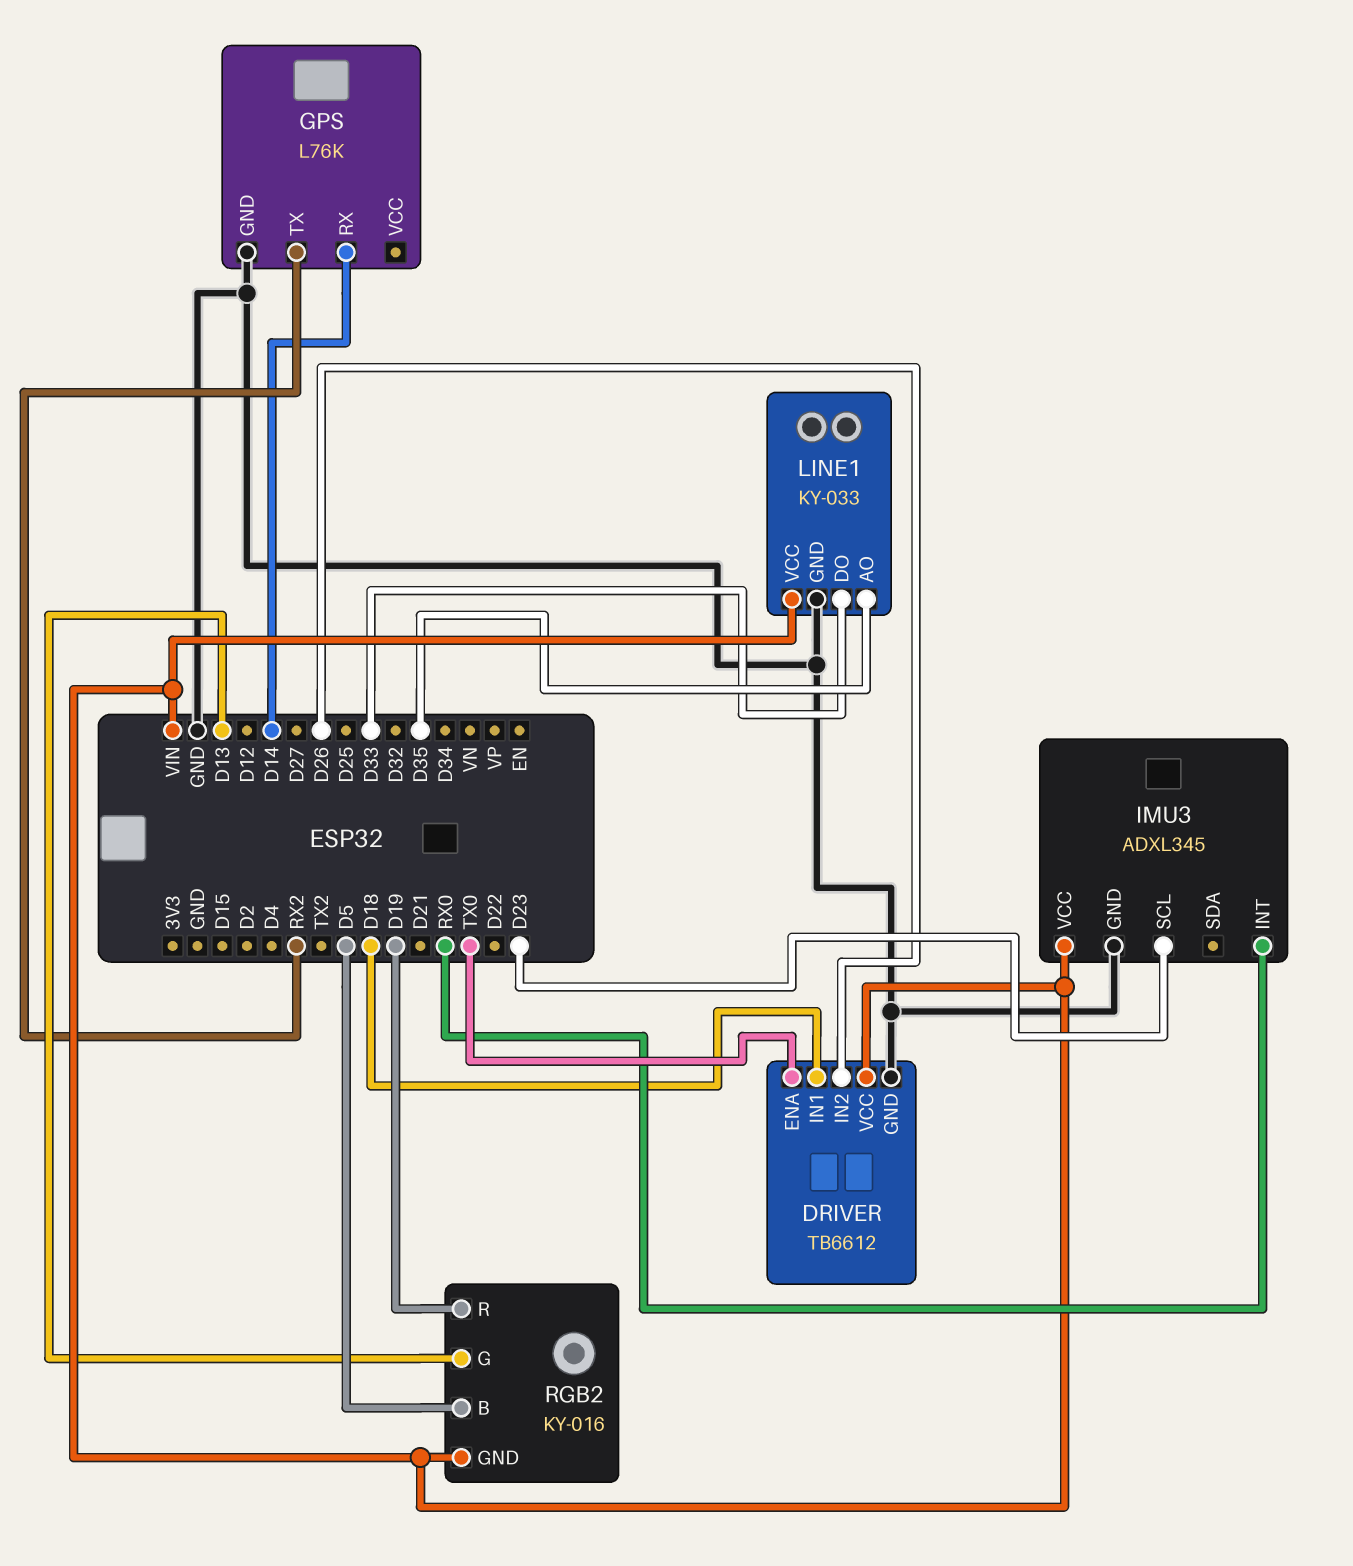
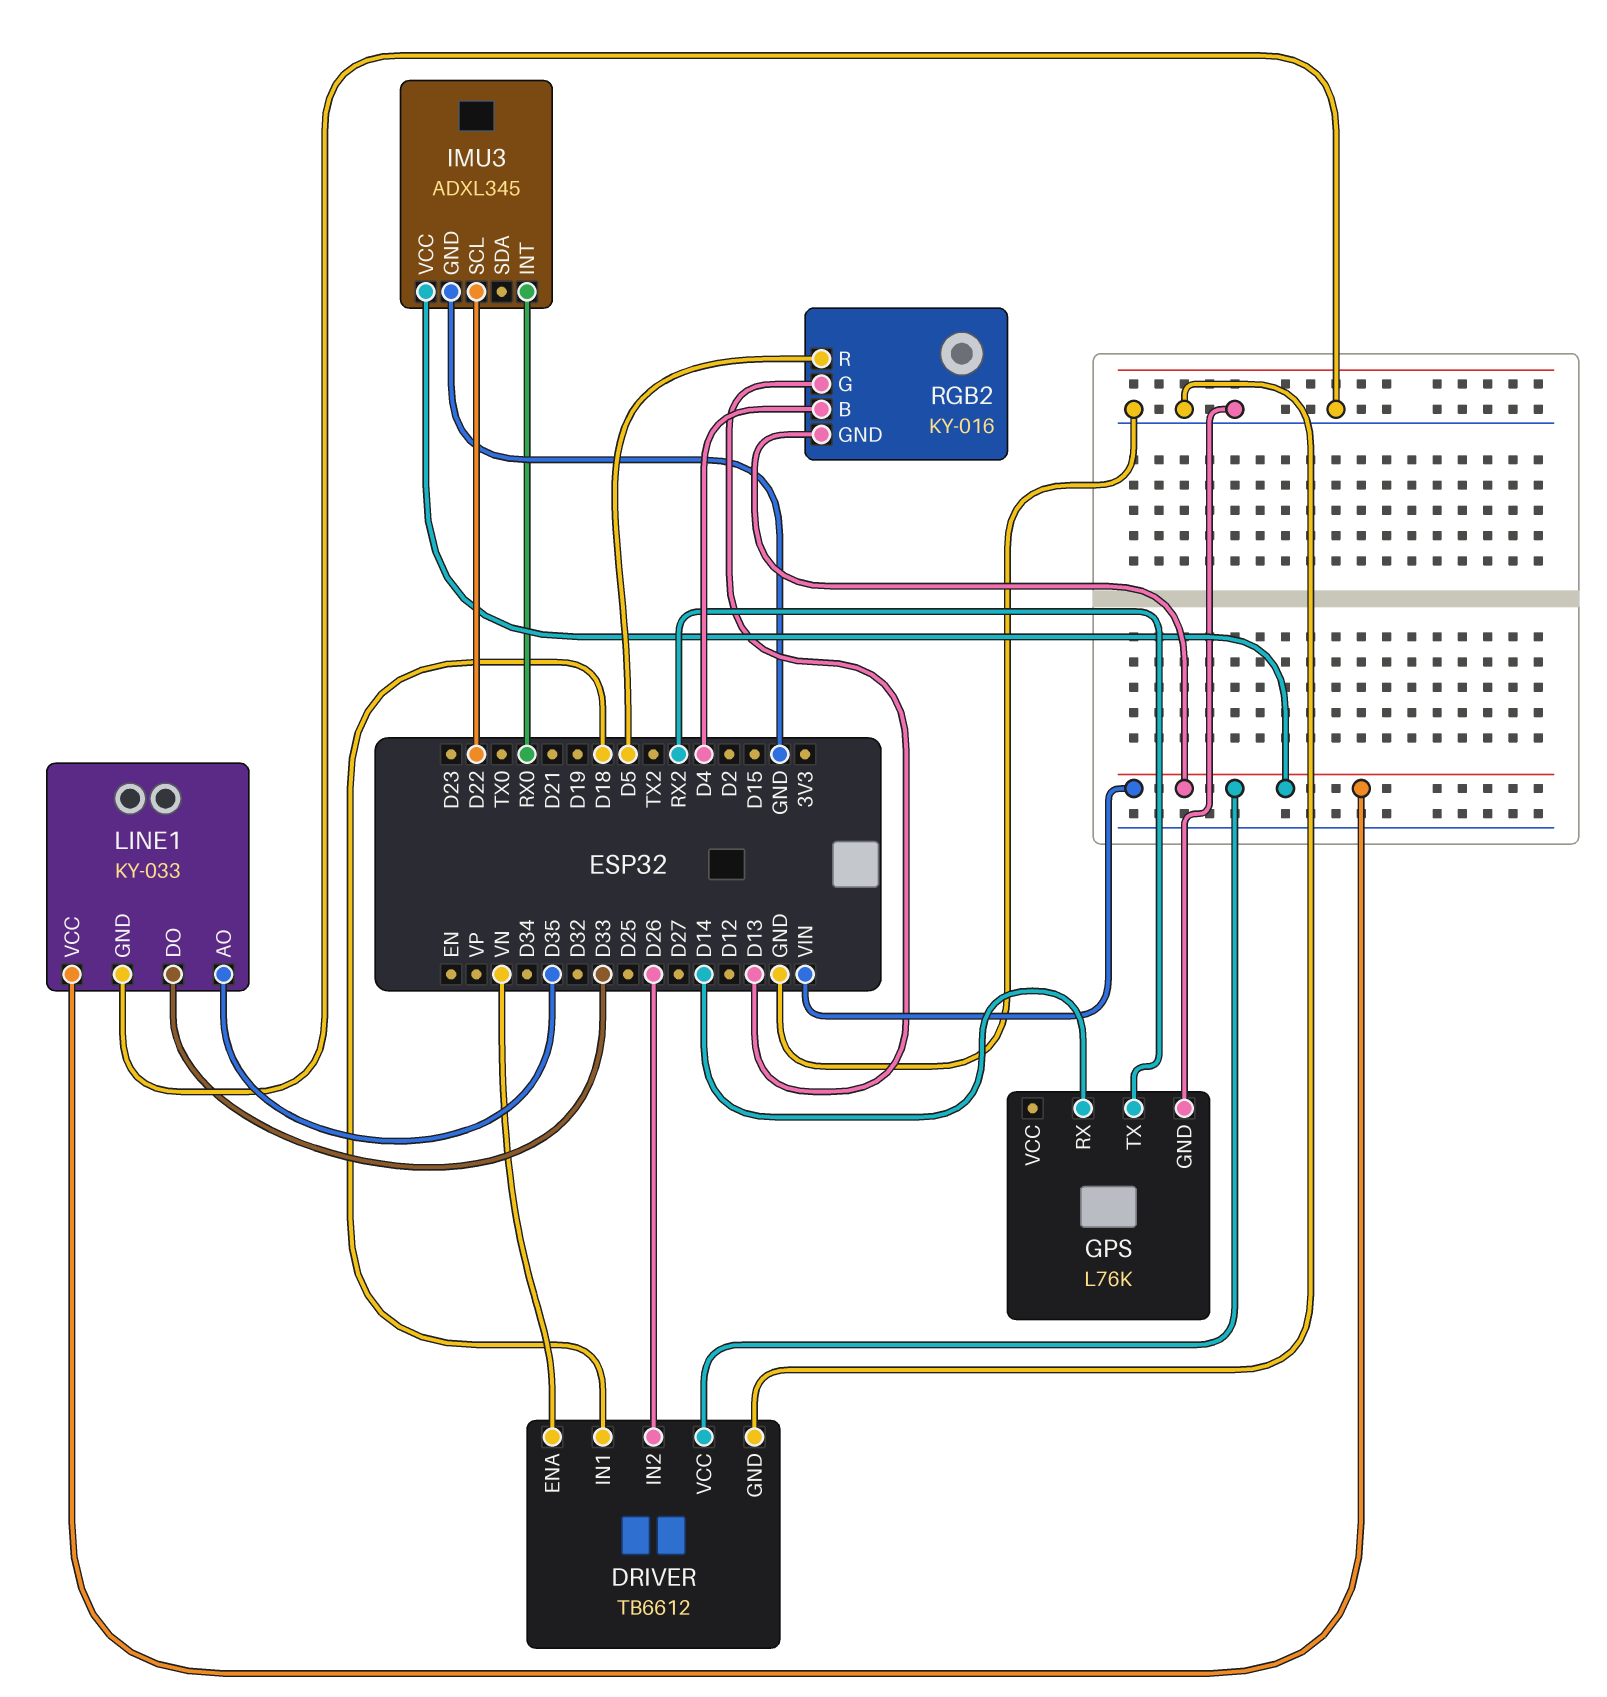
DRIVER pin ENA: TX0 -> VN
IMU3 pin SCL: D23 -> D22
RGB2 pin B: D5 -> D4
RGB2 pin R: D19 -> D5

